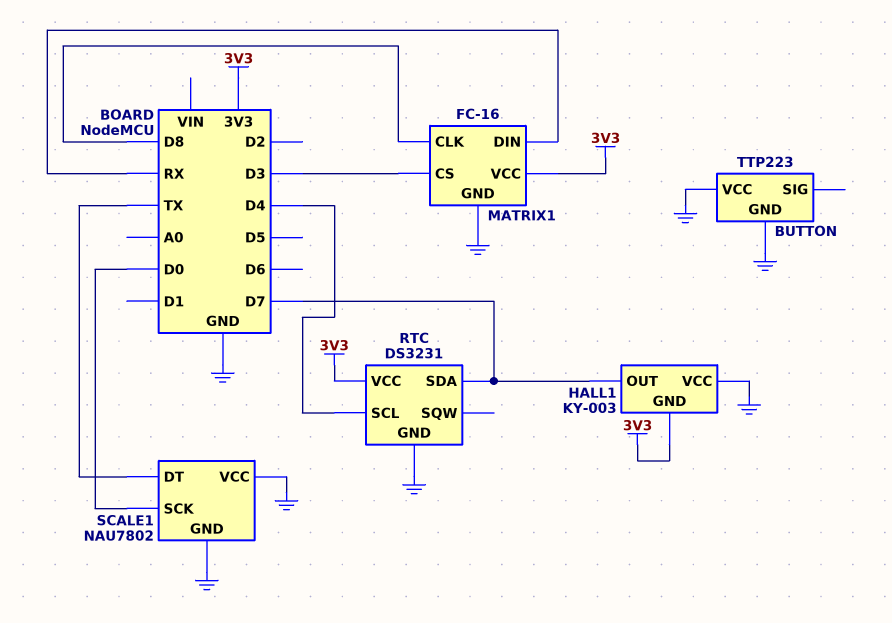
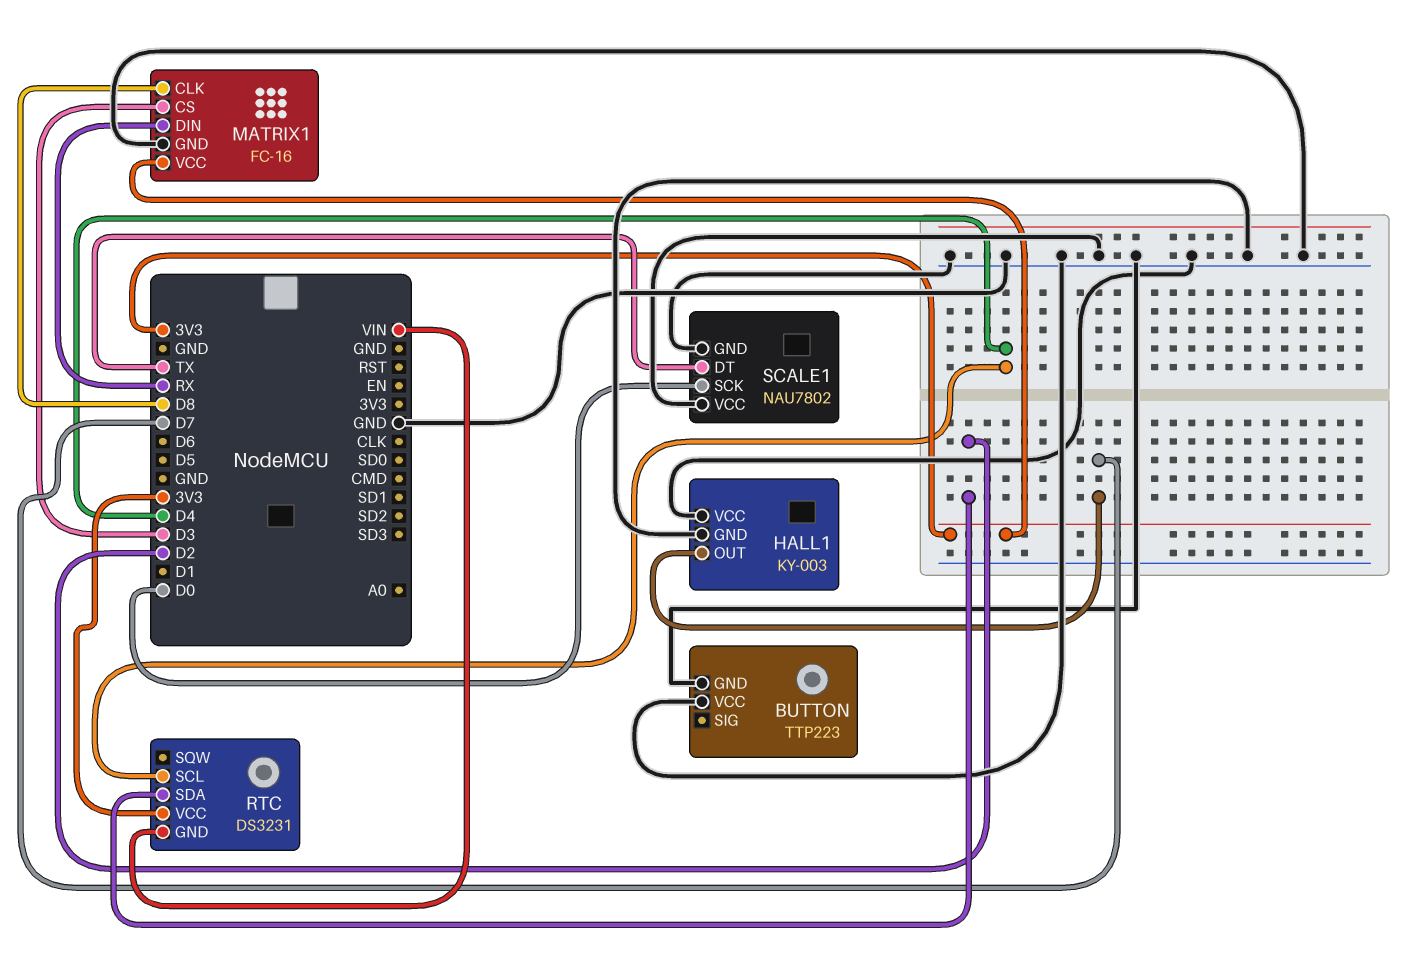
HALL1 pin GND: 3V3 -> GND
RTC pin GND: GND -> VIN
RTC pin SDA: D7 -> D2

